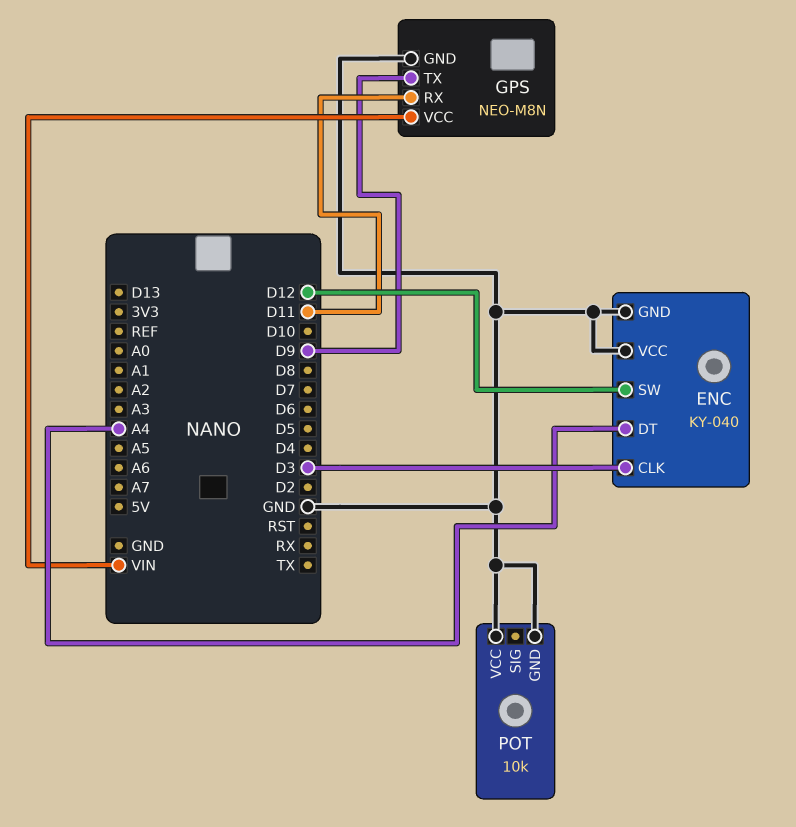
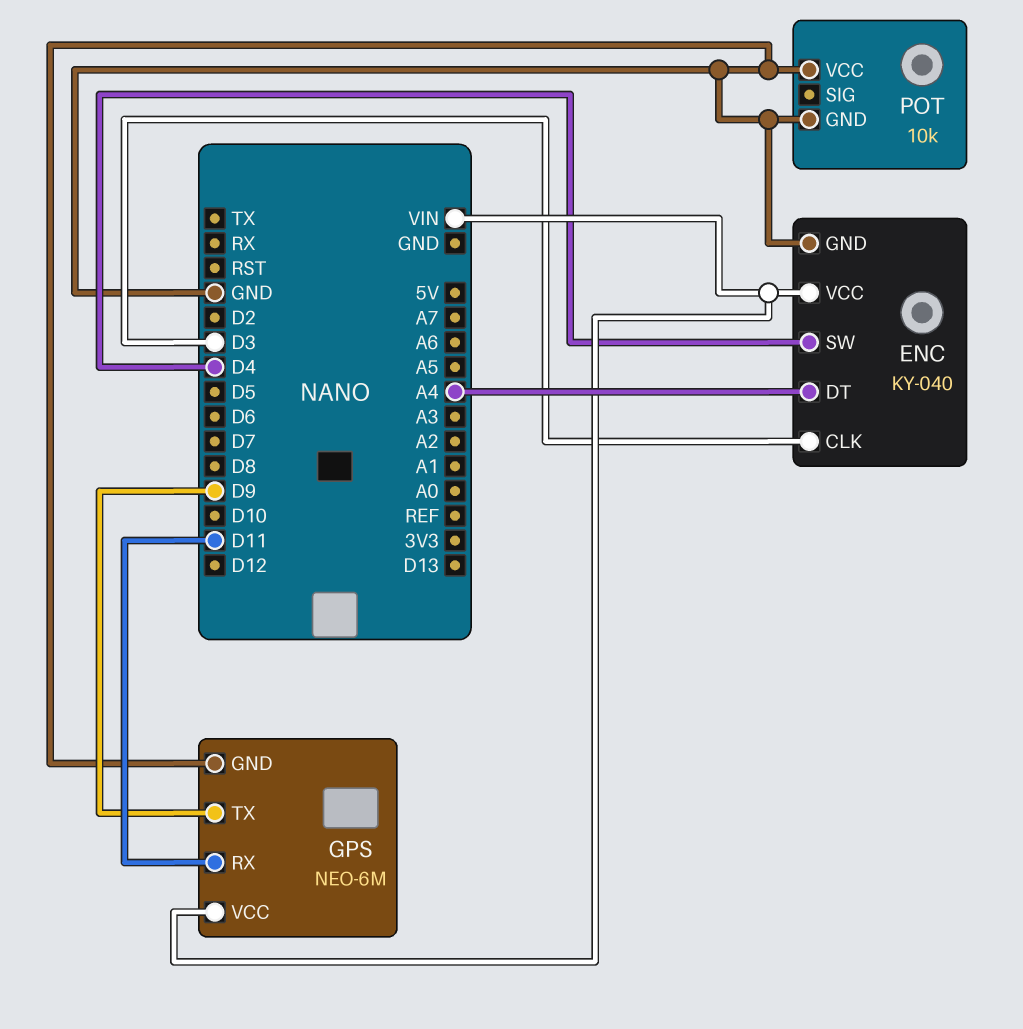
ENC pin SW: D12 -> D4
ENC pin VCC: GND -> VIN
GPS: NEO-M8N -> NEO-6M

